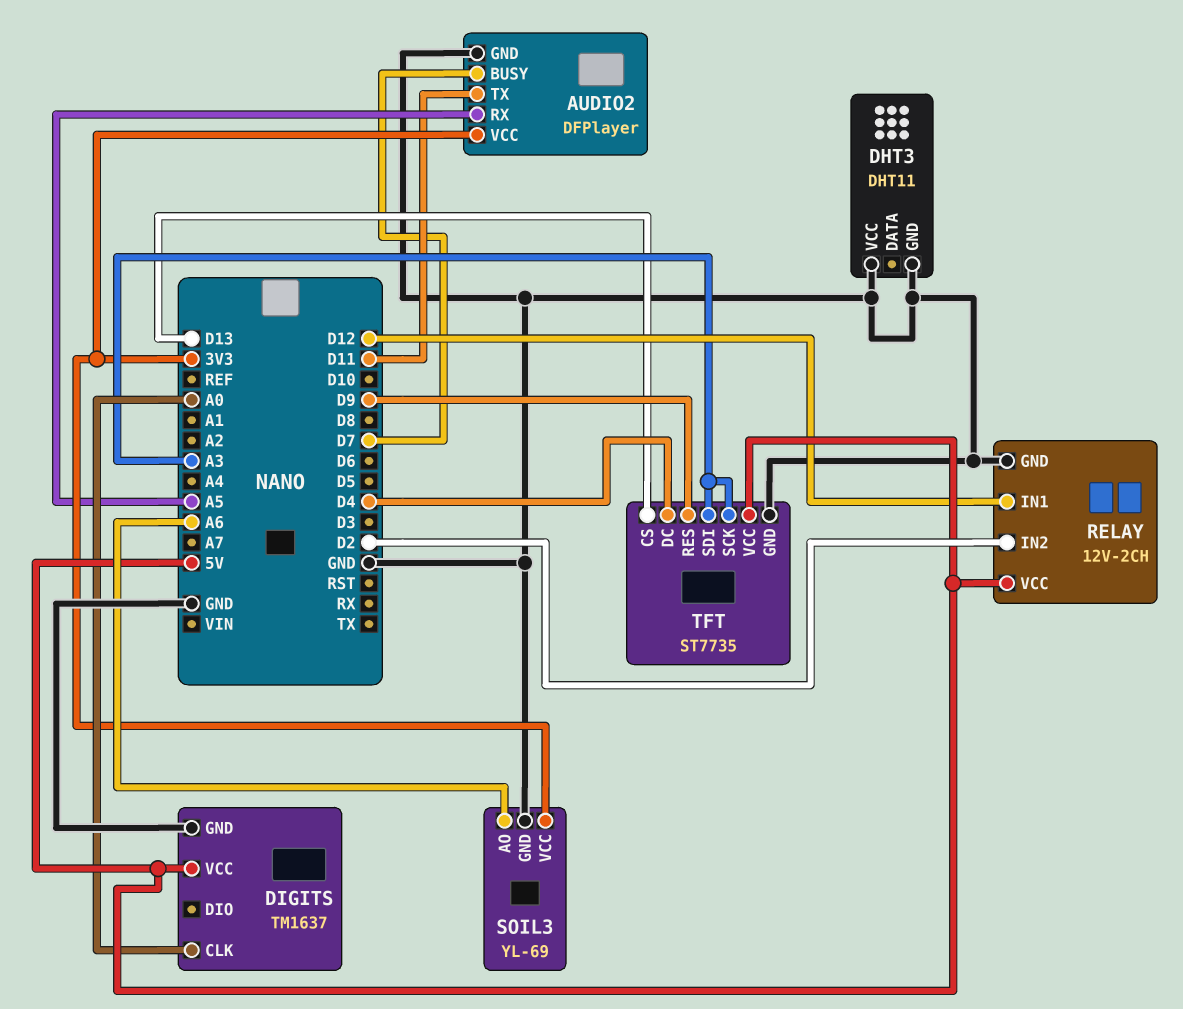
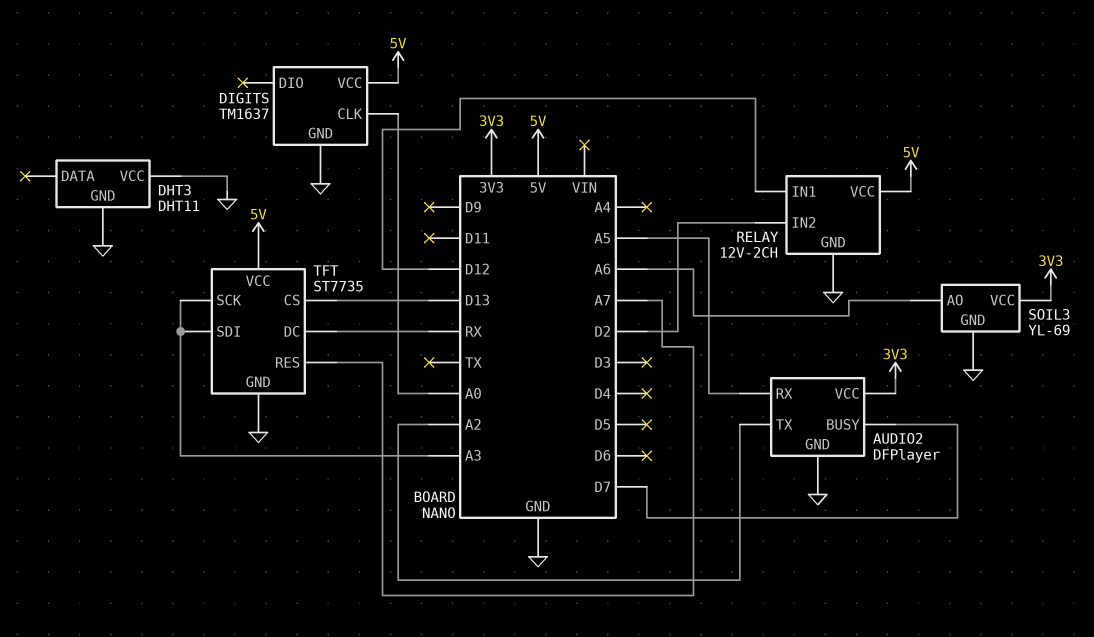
AUDIO2 pin TX: D11 -> A2
TFT pin DC: D4 -> RX
TFT pin RES: D9 -> A7

